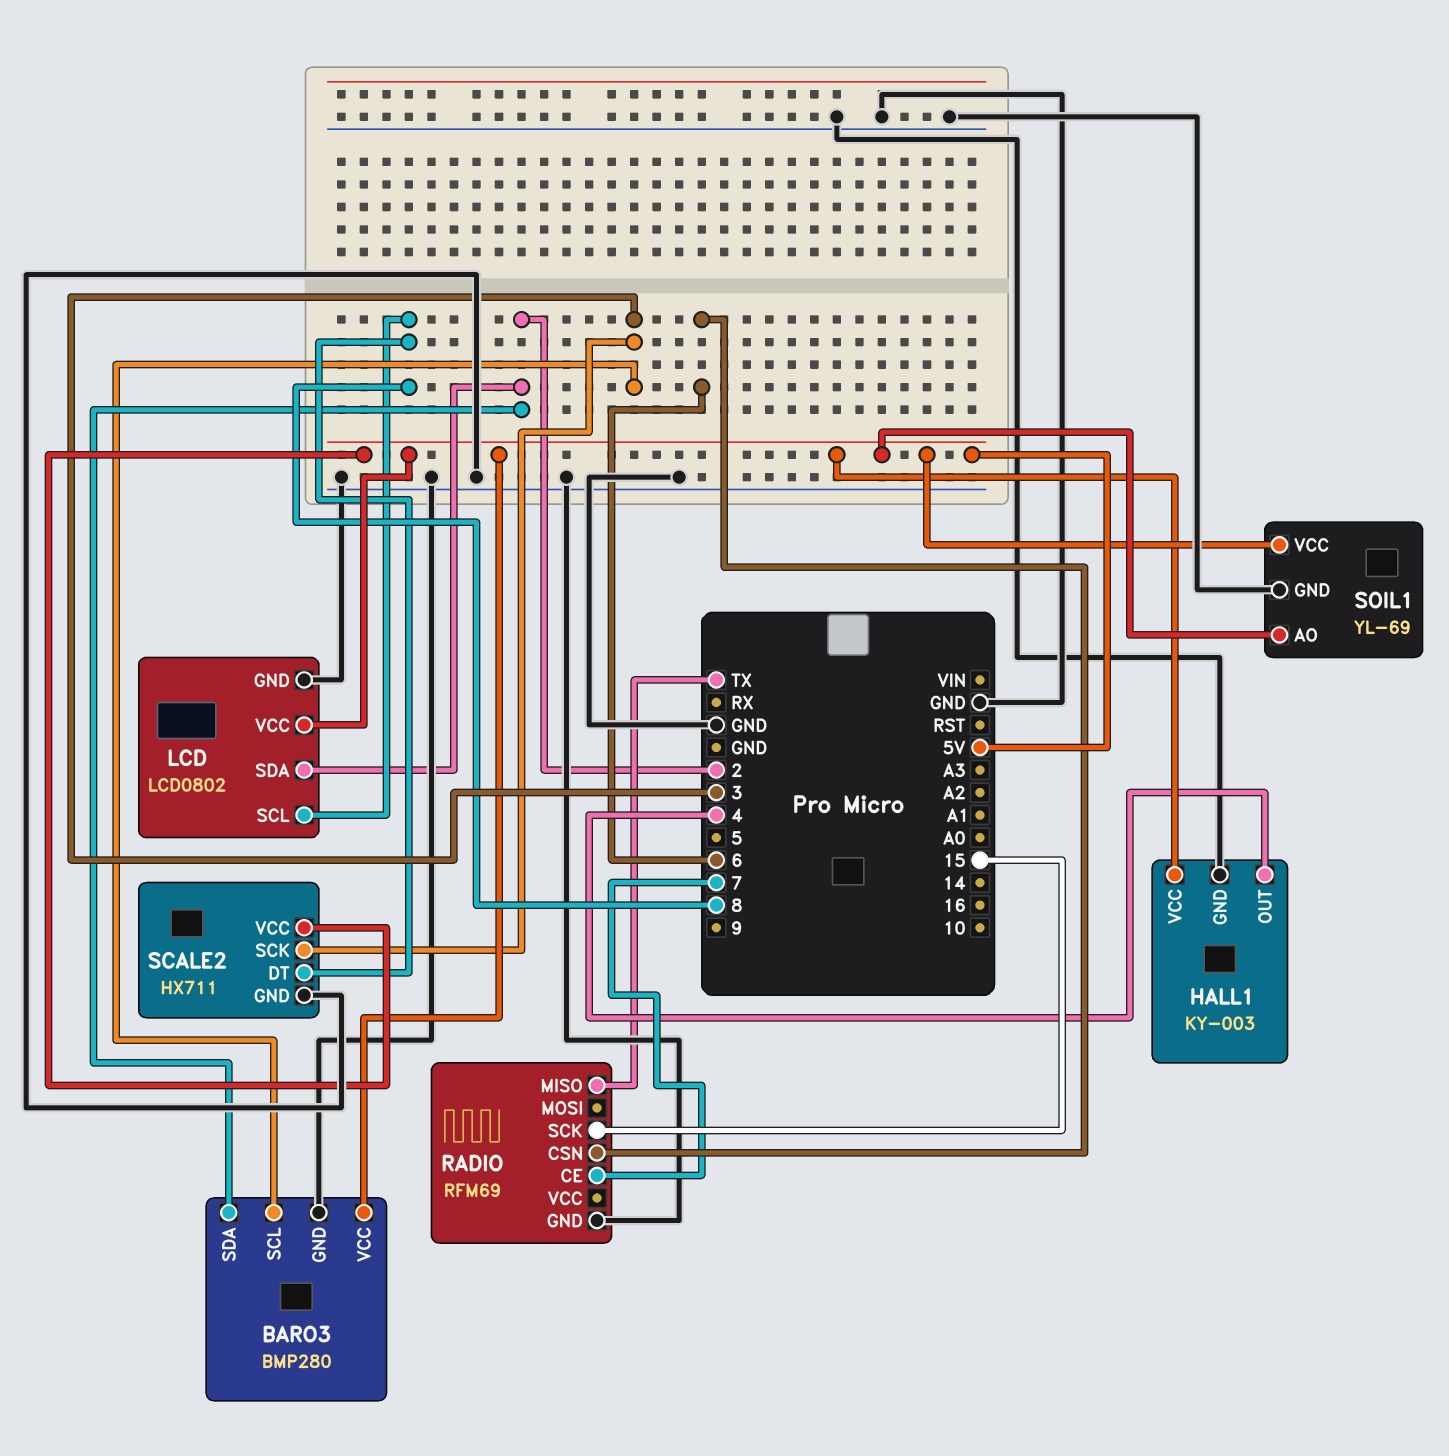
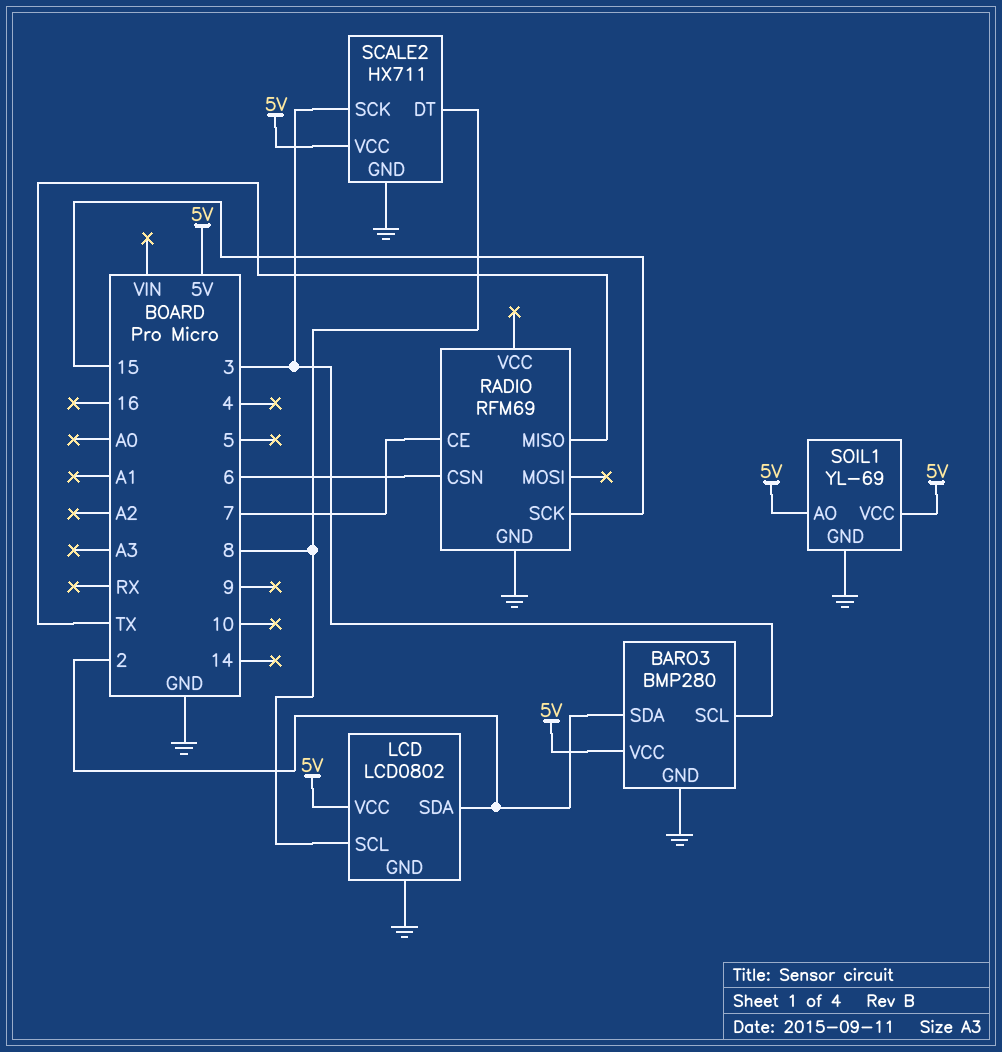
HALL1: KY-003 -> none
HALL1 pin GND: GND -> none
HALL1 pin OUT: 4 -> none
HALL1 pin VCC: 5V -> none

